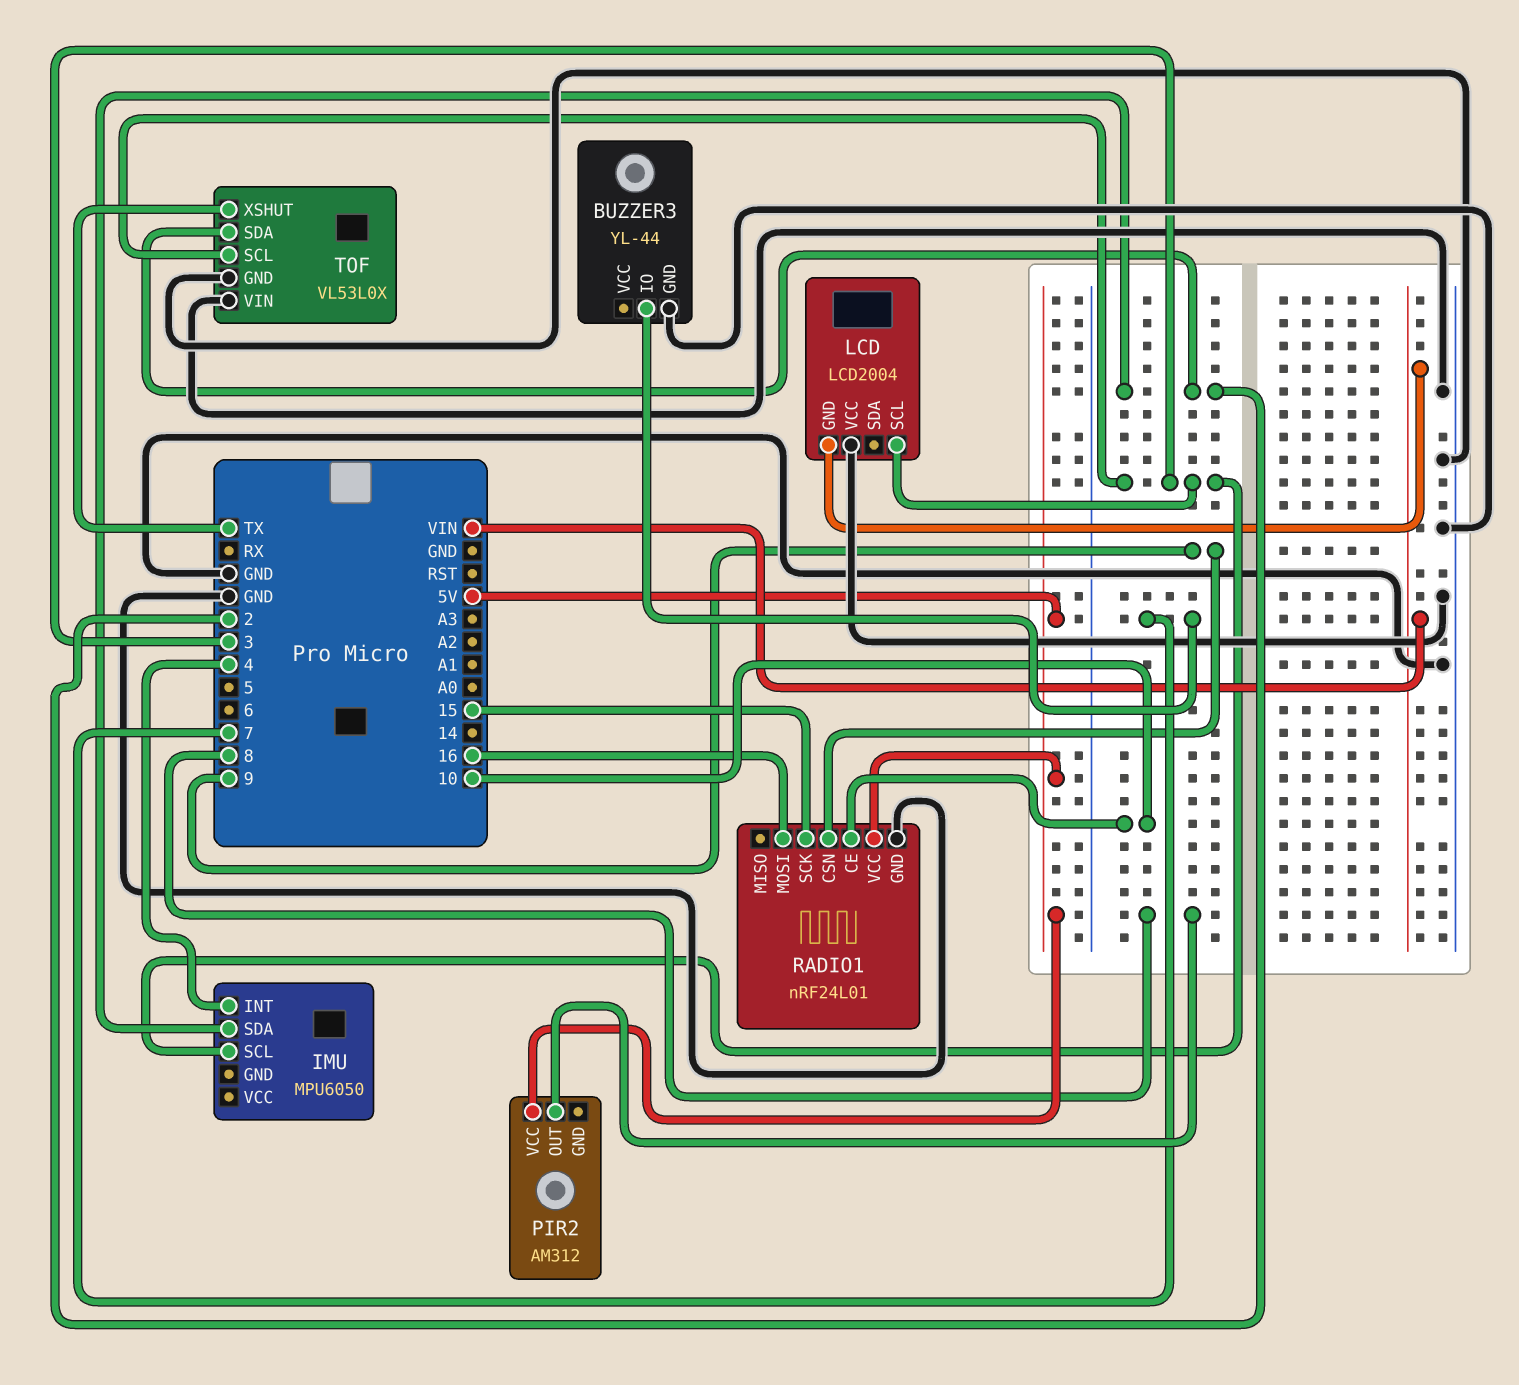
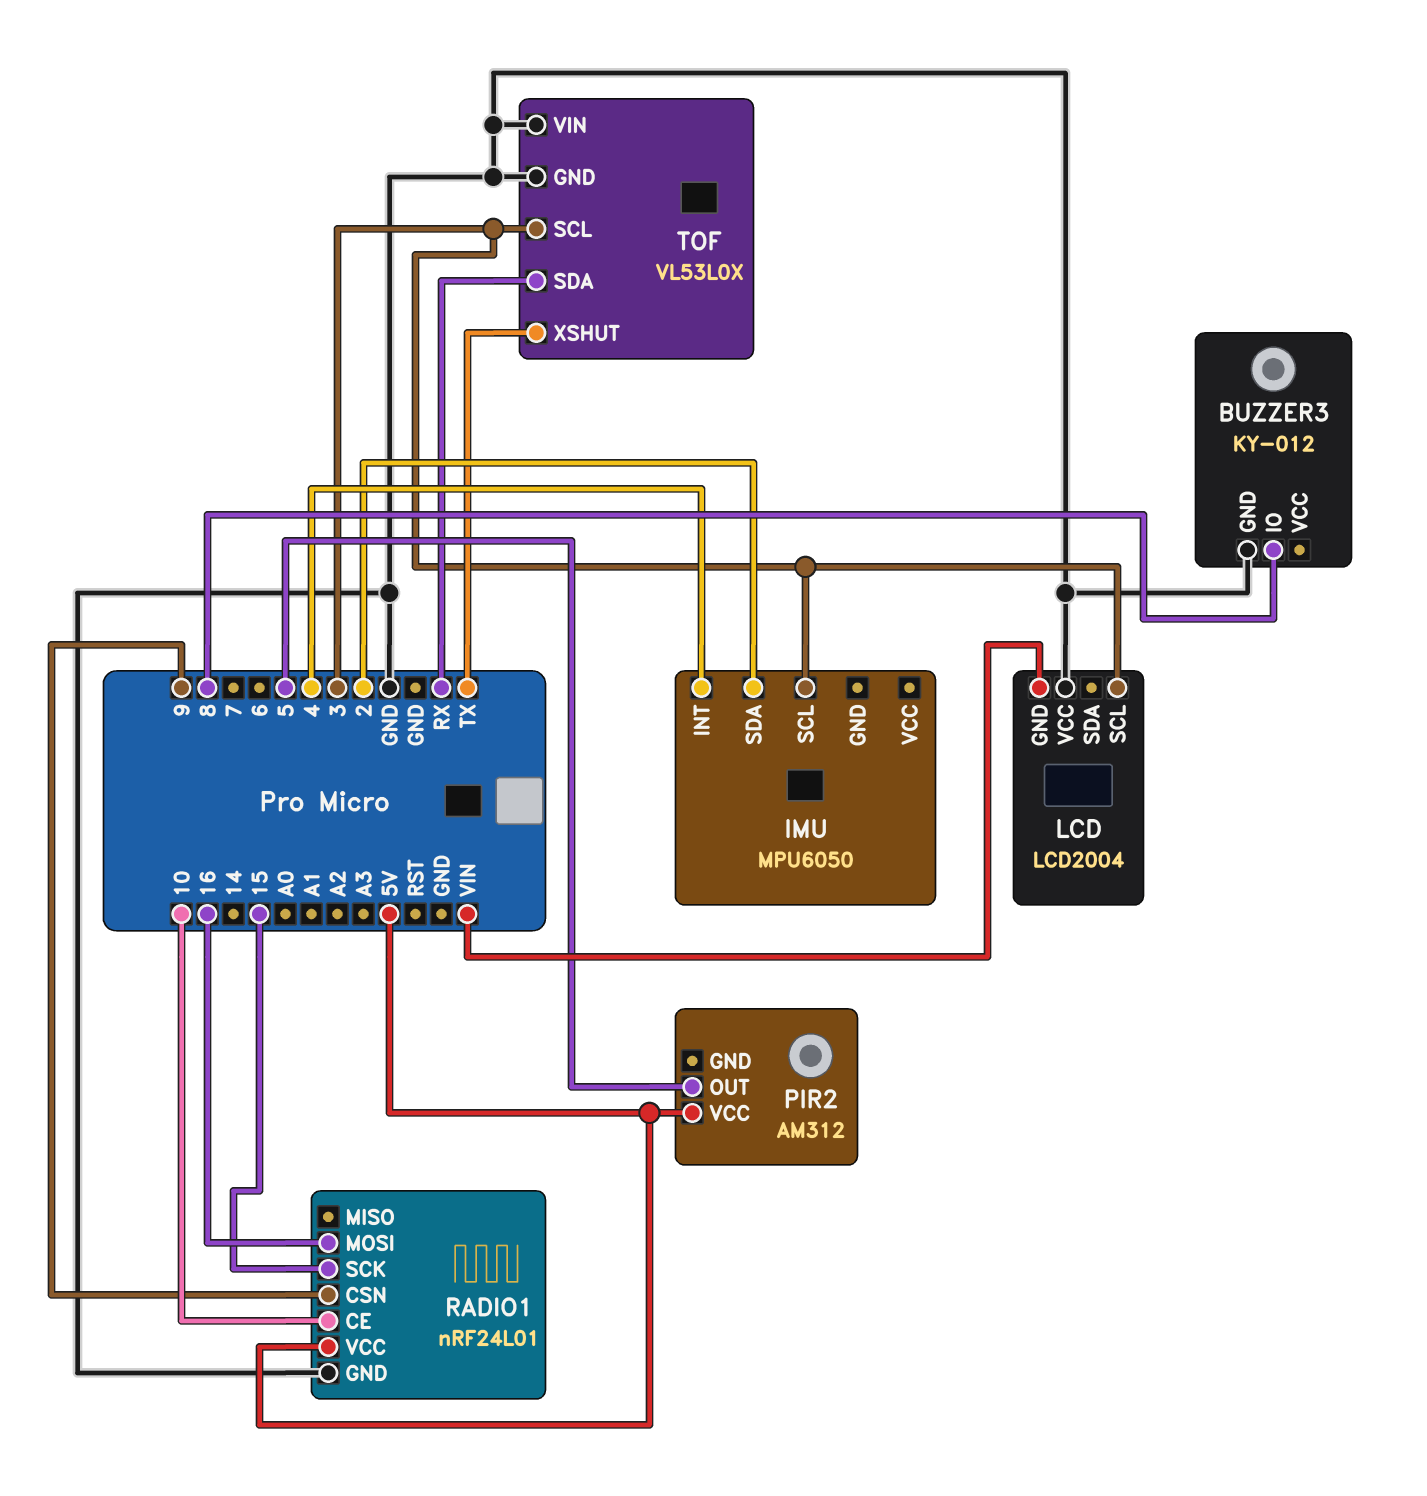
BUZZER3: YL-44 -> KY-012
BUZZER3 pin IO: 7 -> 8
PIR2 pin OUT: 8 -> 5
TOF pin SDA: 2 -> RX

